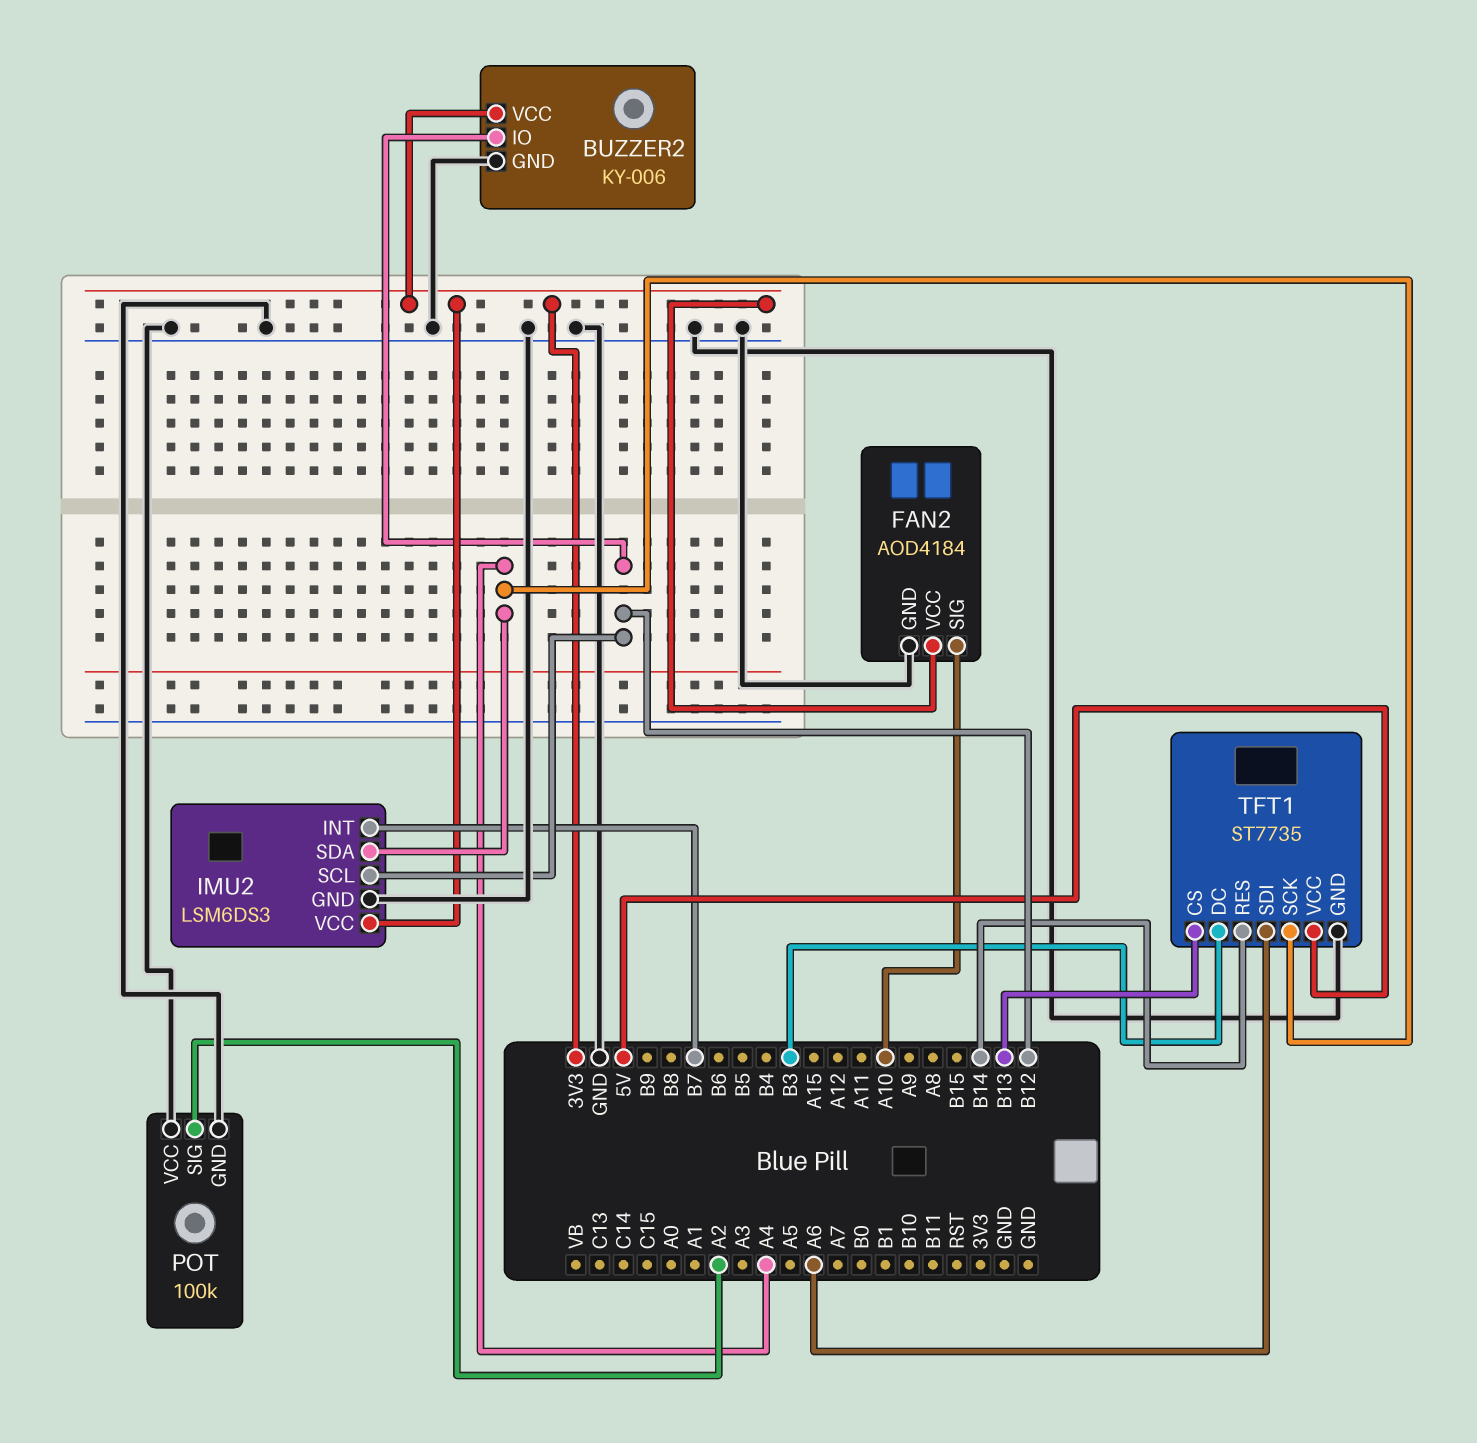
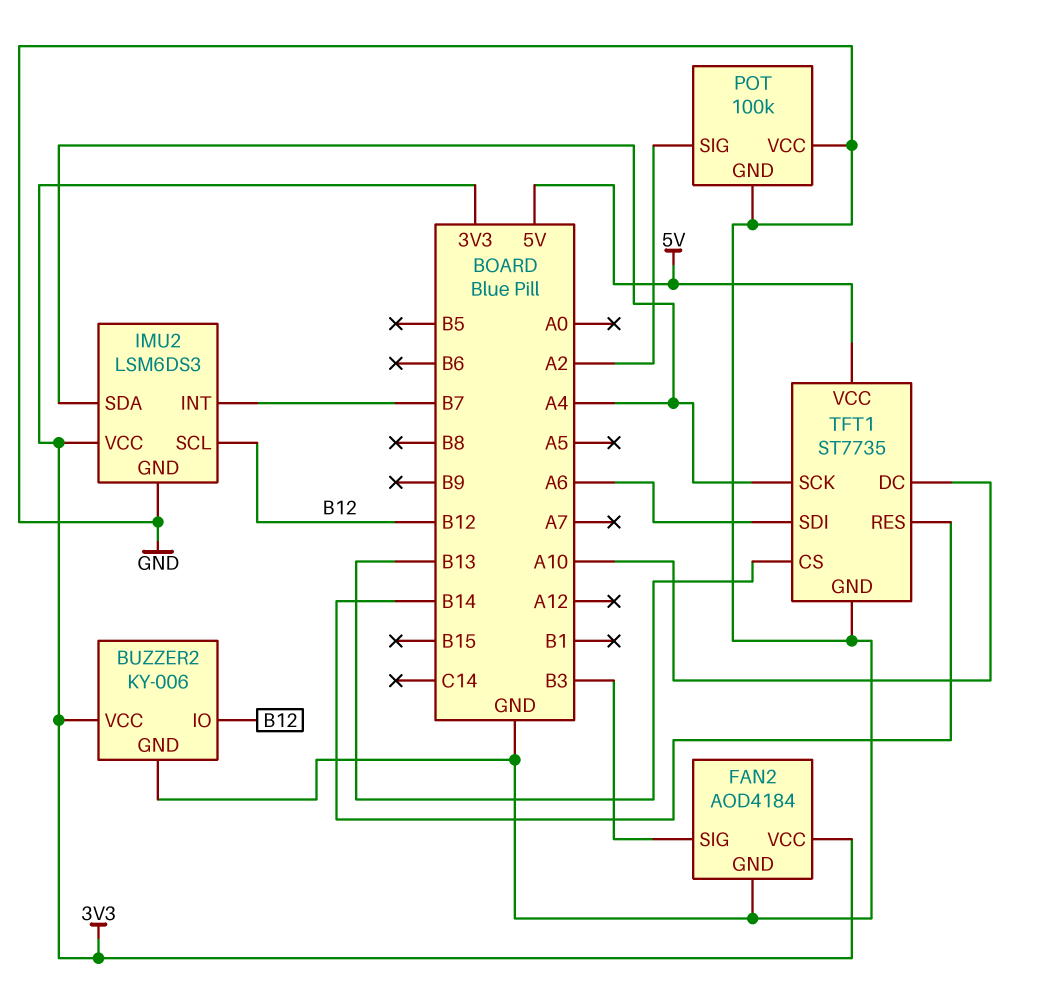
FAN2 pin SIG: A10 -> B3
TFT1 pin DC: B3 -> A10

